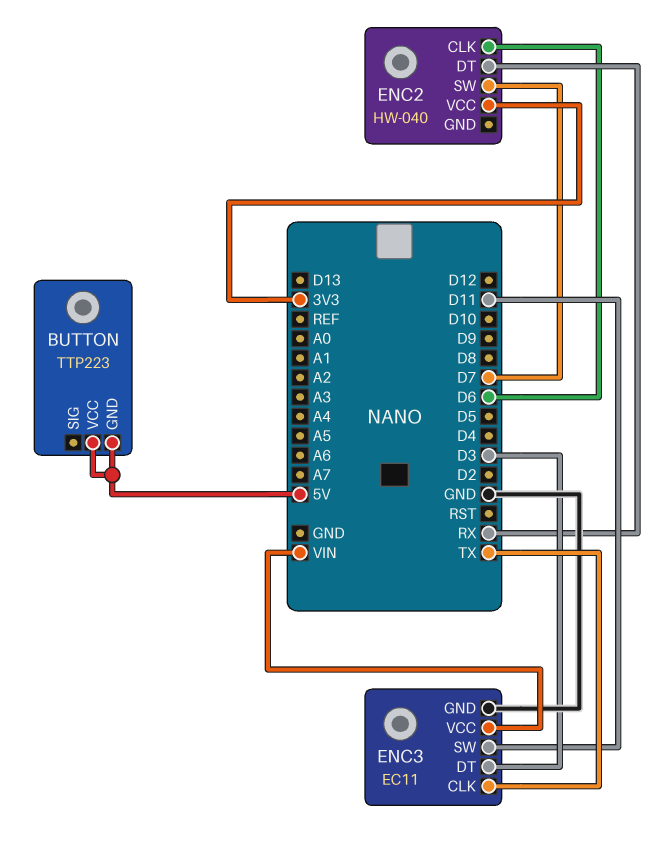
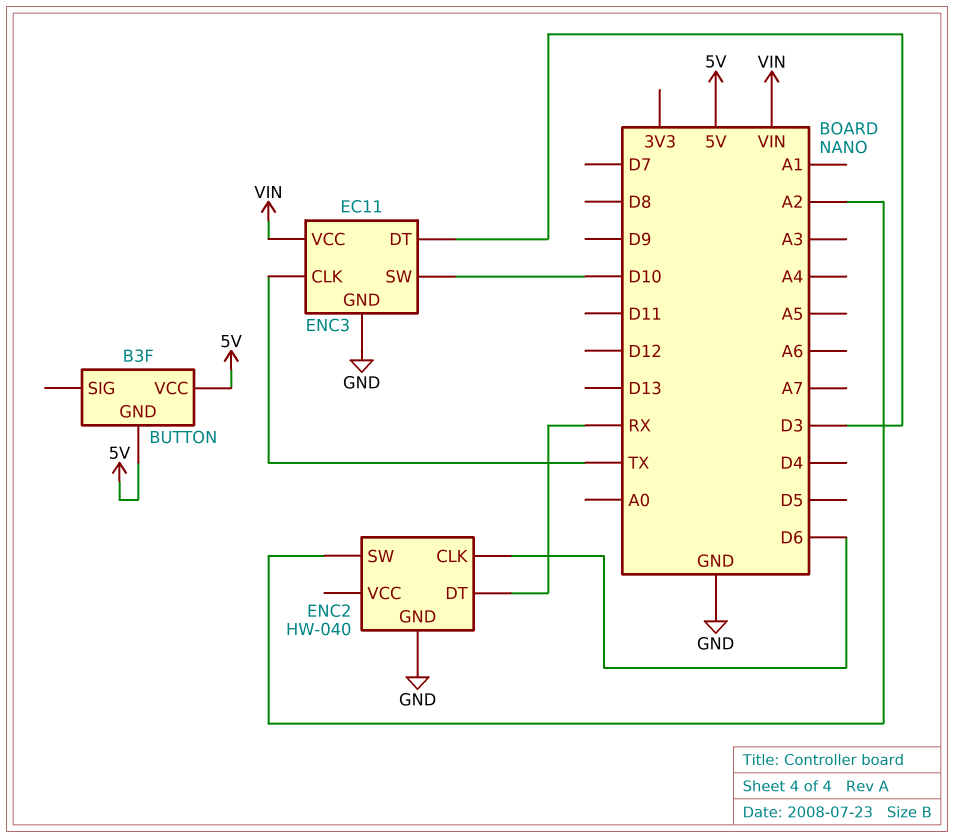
BUTTON: TTP223 -> B3F
ENC2 pin GND: none -> GND
ENC2 pin SW: D7 -> A2
ENC2 pin VCC: 3V3 -> none
ENC3 pin SW: D11 -> D10

